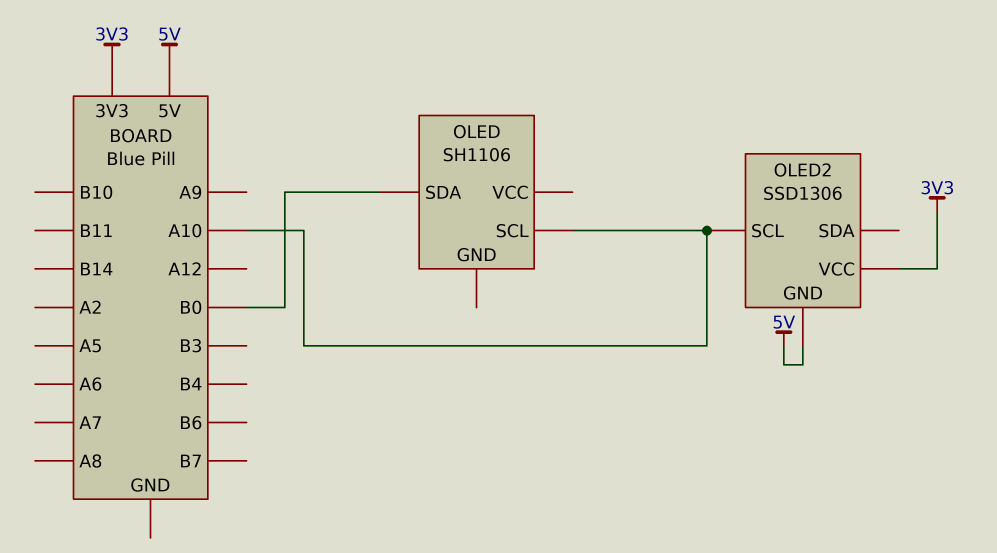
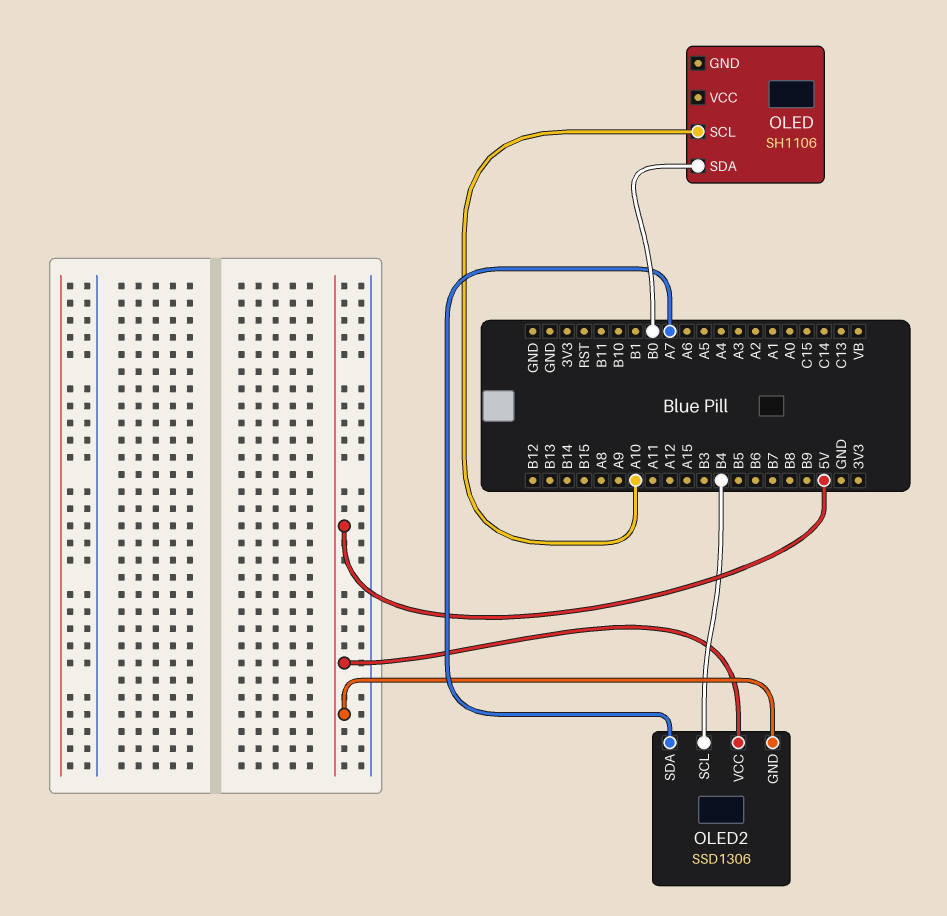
OLED2 pin SCL: A10 -> B4
OLED2 pin SDA: none -> A7
OLED2 pin VCC: 3V3 -> 5V

